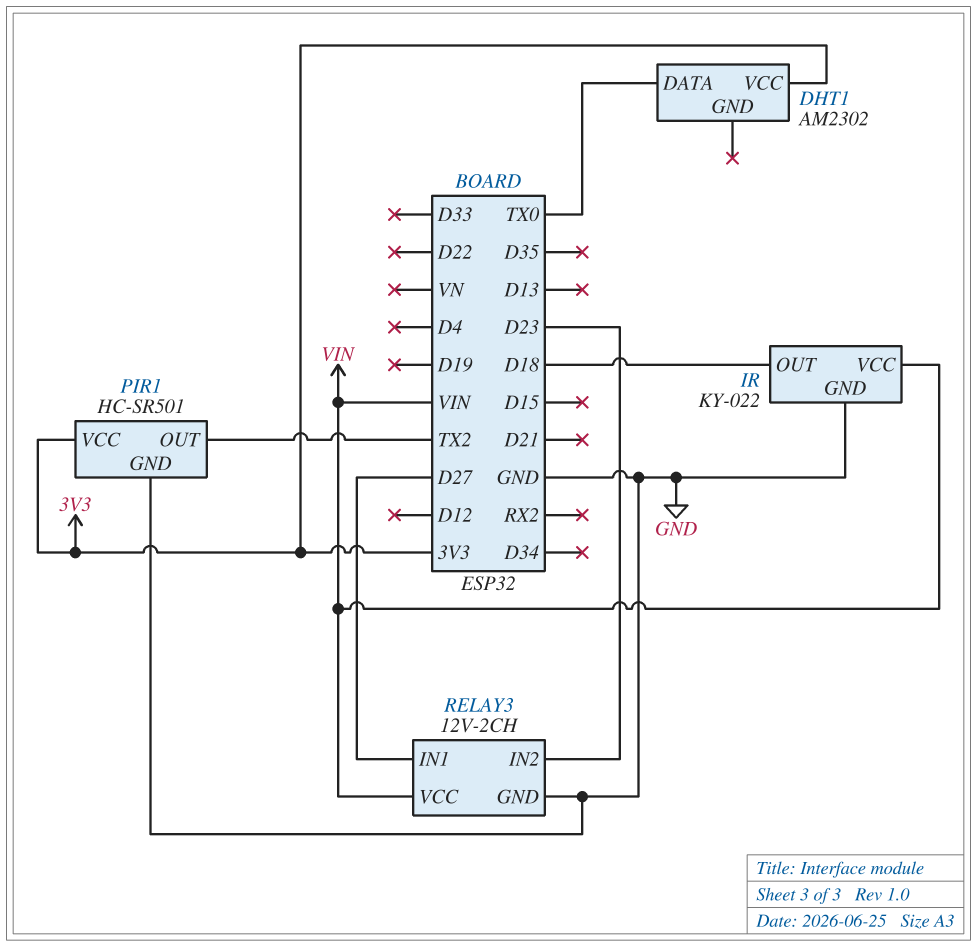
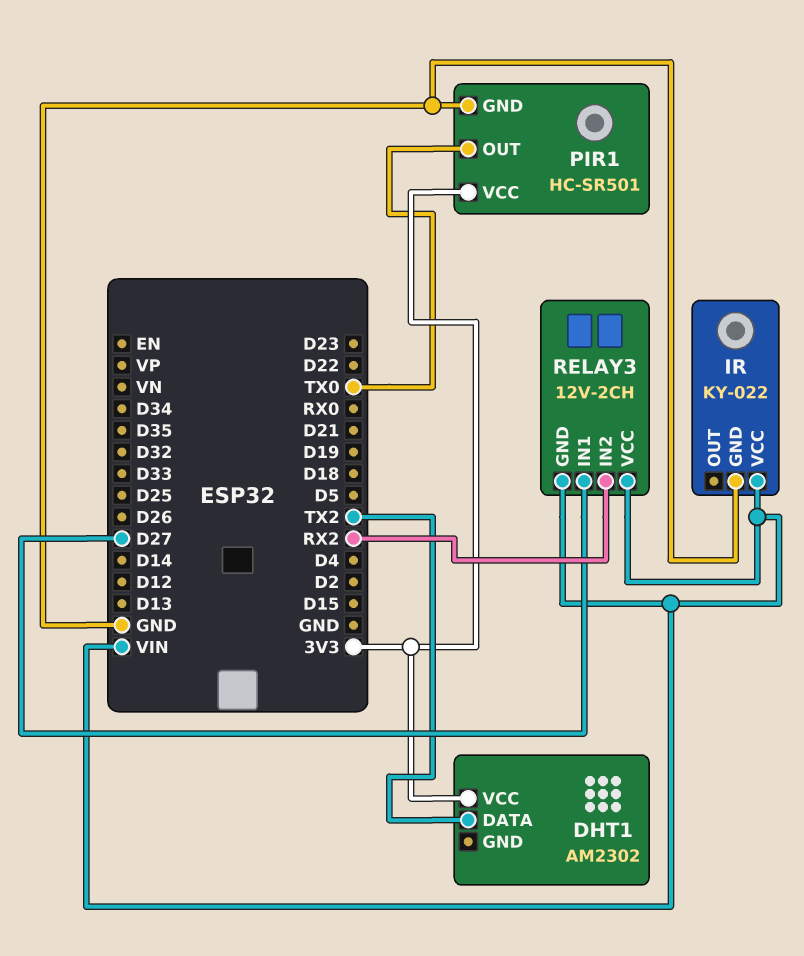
DHT1 pin DATA: TX0 -> TX2
IR pin OUT: D18 -> none
PIR1 pin OUT: TX2 -> TX0
RELAY3 pin GND: GND -> VIN
RELAY3 pin IN2: D23 -> RX2

